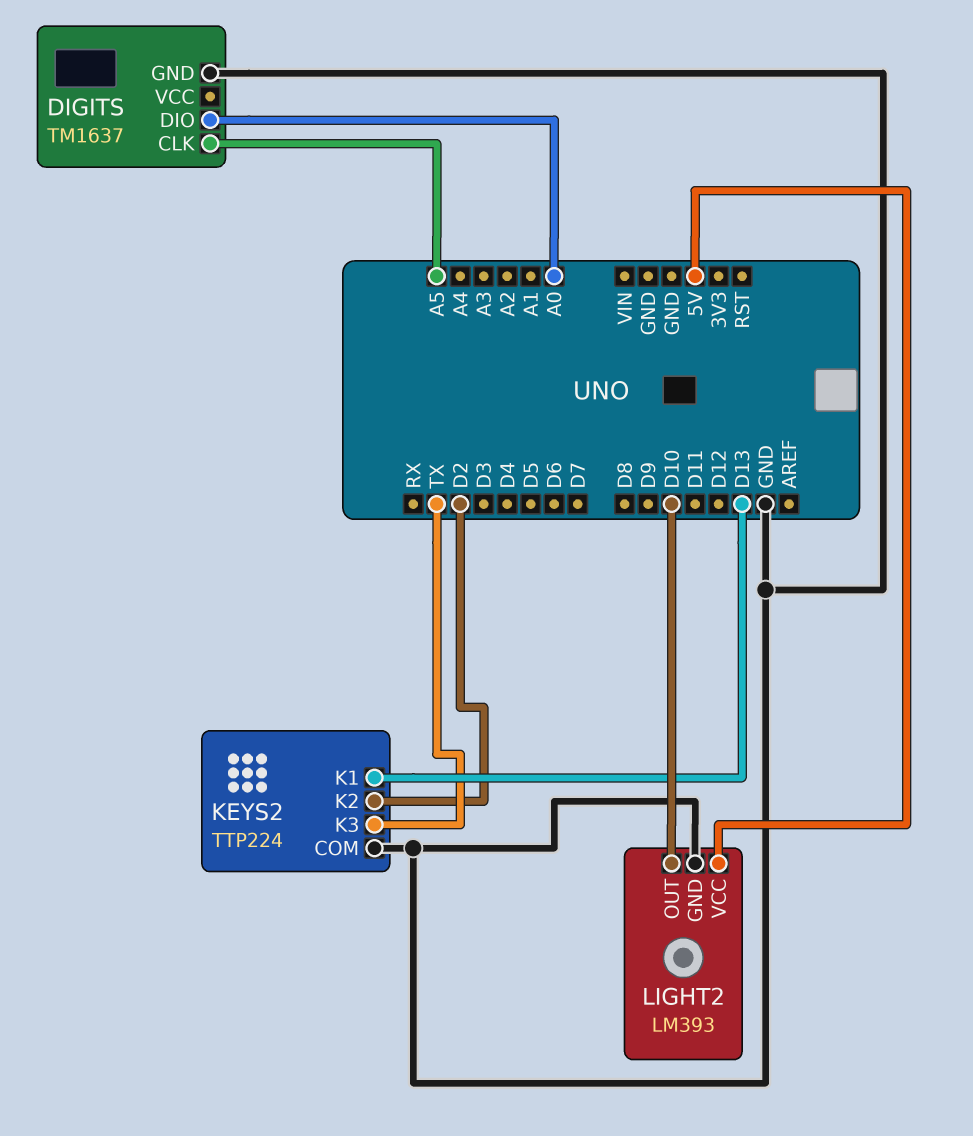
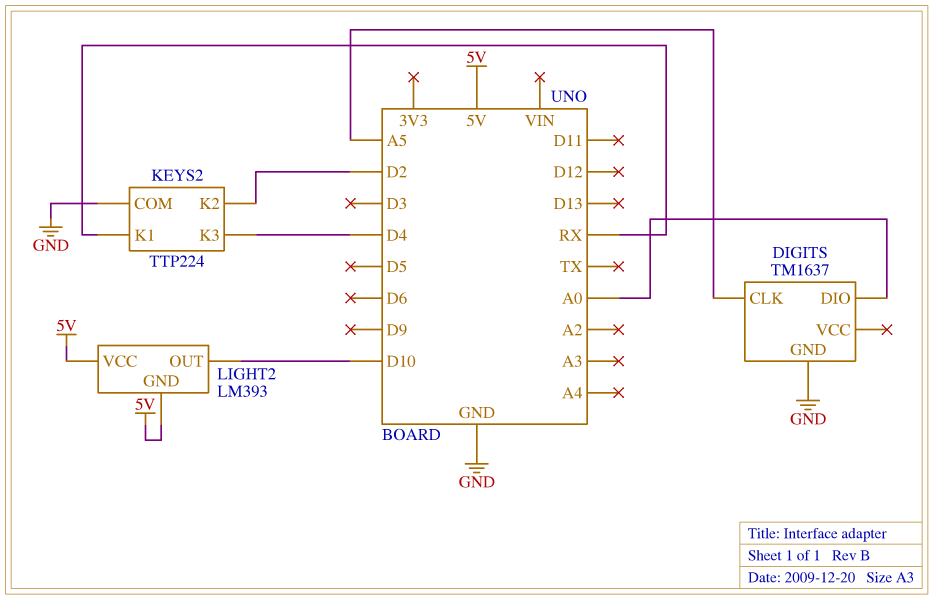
KEYS2 pin K1: D13 -> RX
KEYS2 pin K3: TX -> D4
LIGHT2 pin GND: GND -> 5V

